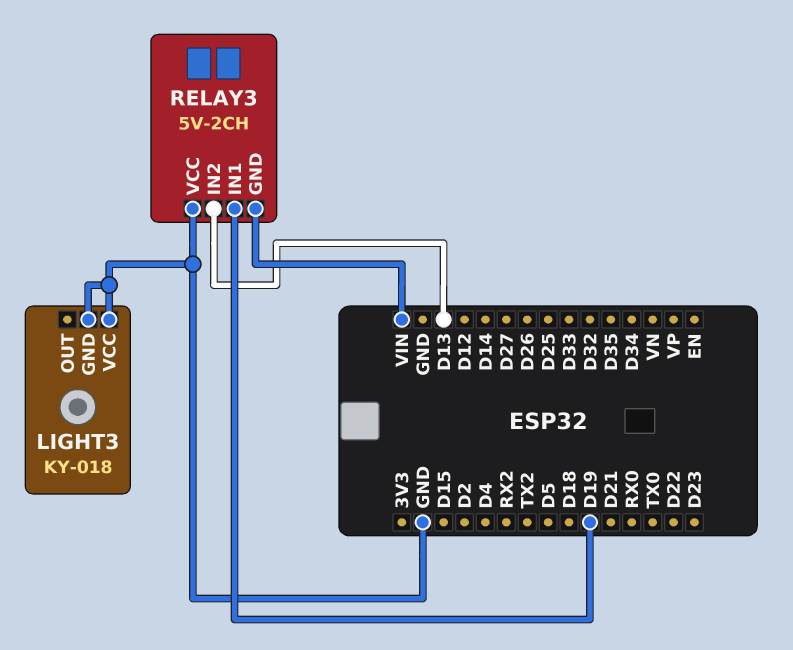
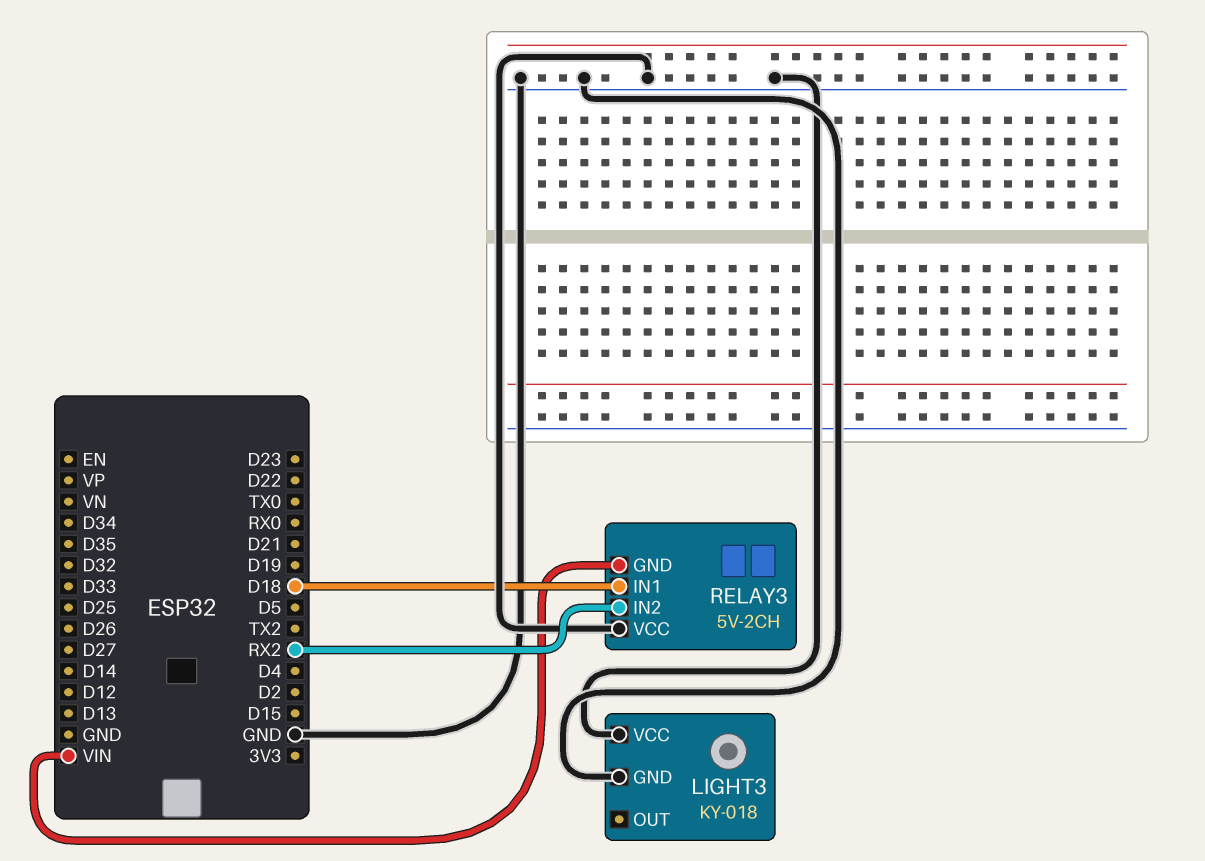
RELAY3 pin IN1: D19 -> D18
RELAY3 pin IN2: D13 -> RX2

